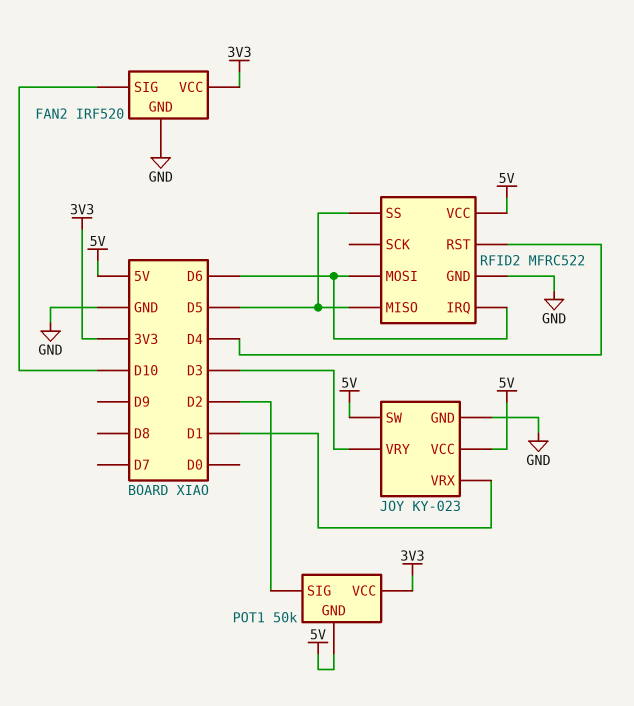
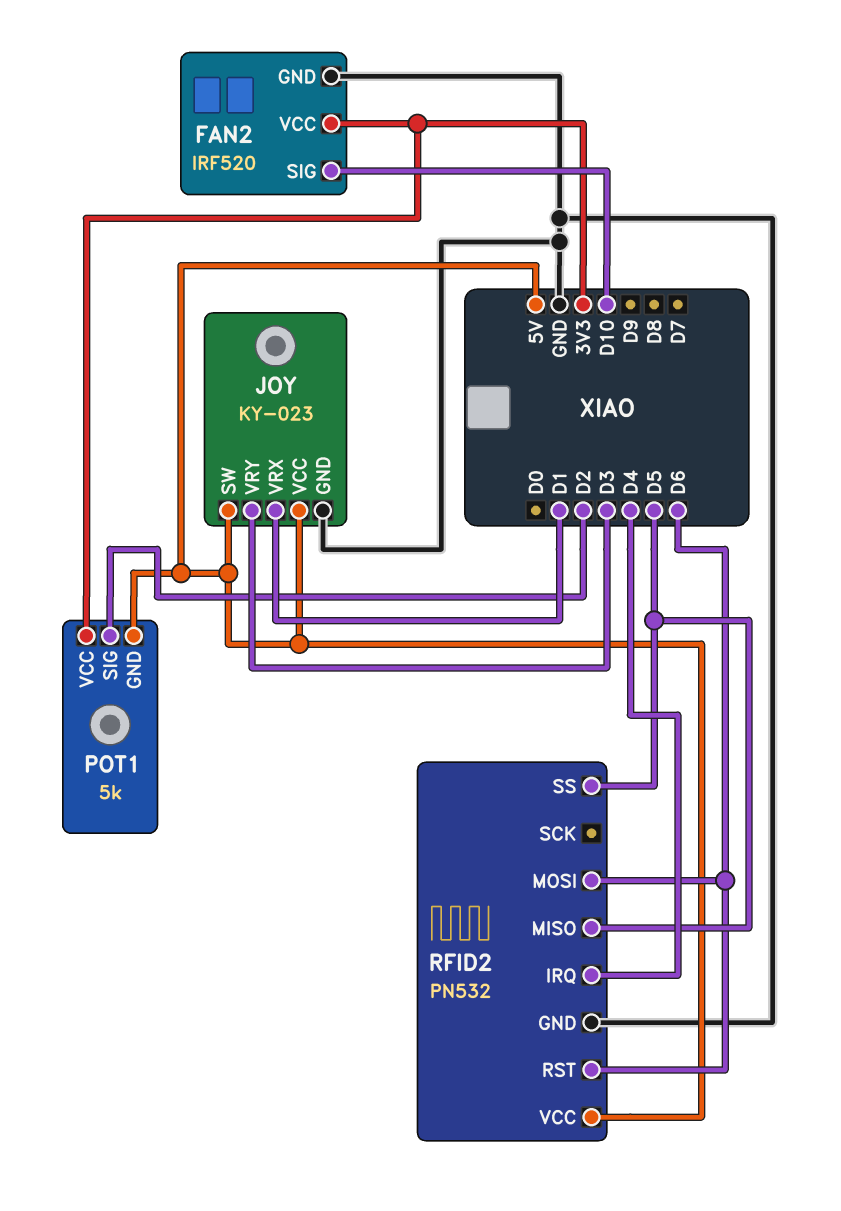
POT1: 50k -> 5k
RFID2: MFRC522 -> PN532
RFID2 pin IRQ: D6 -> D4
RFID2 pin RST: D4 -> D6

